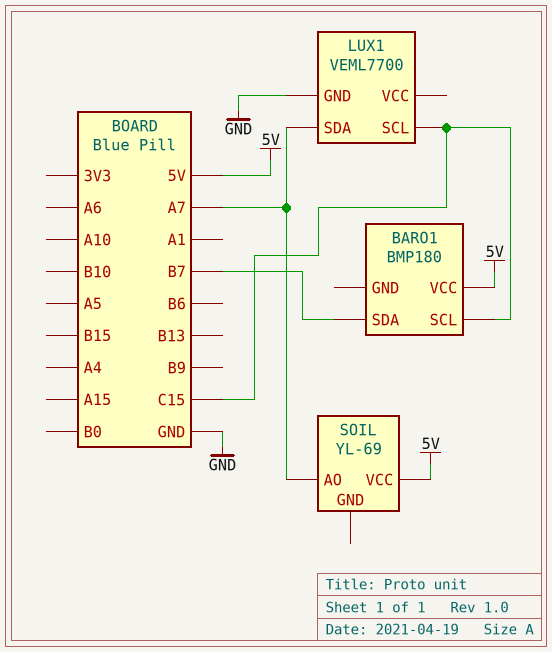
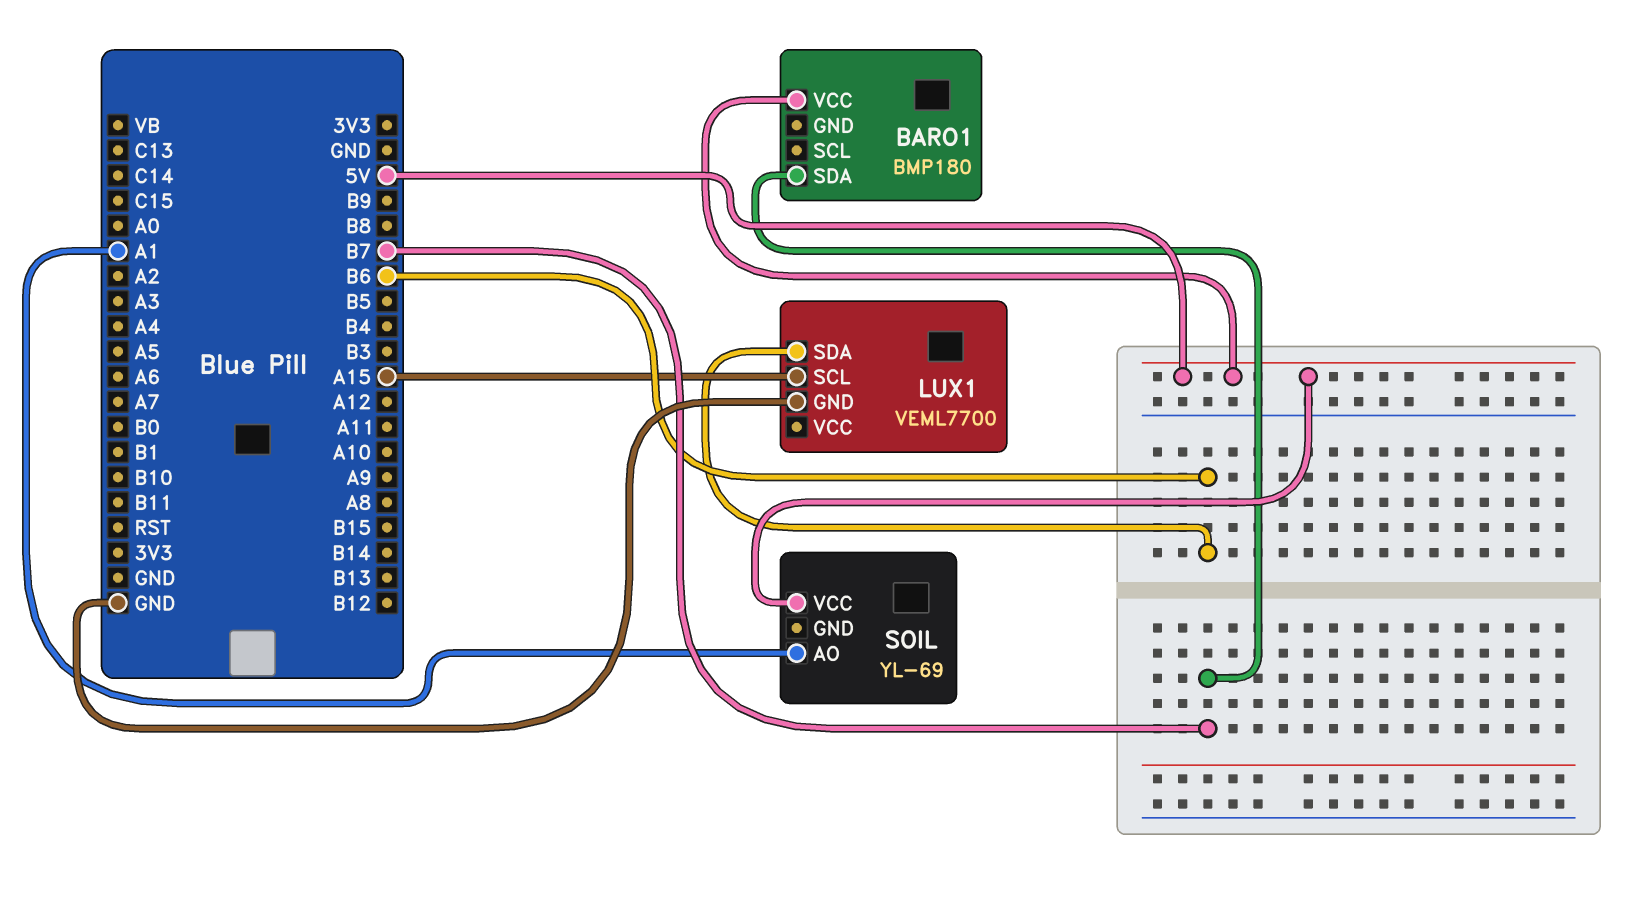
BARO1 pin SCL: C15 -> none
LUX1 pin SCL: C15 -> A15
LUX1 pin SDA: A7 -> B6
SOIL pin AO: A7 -> A1

